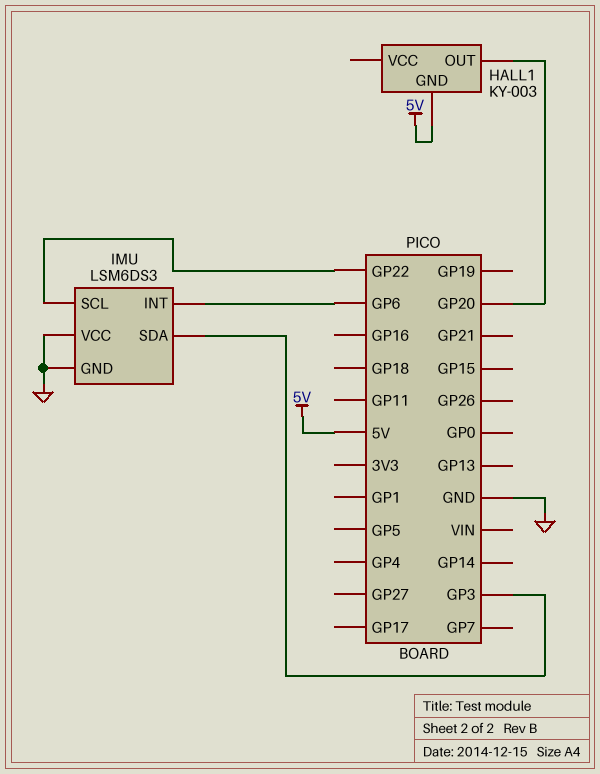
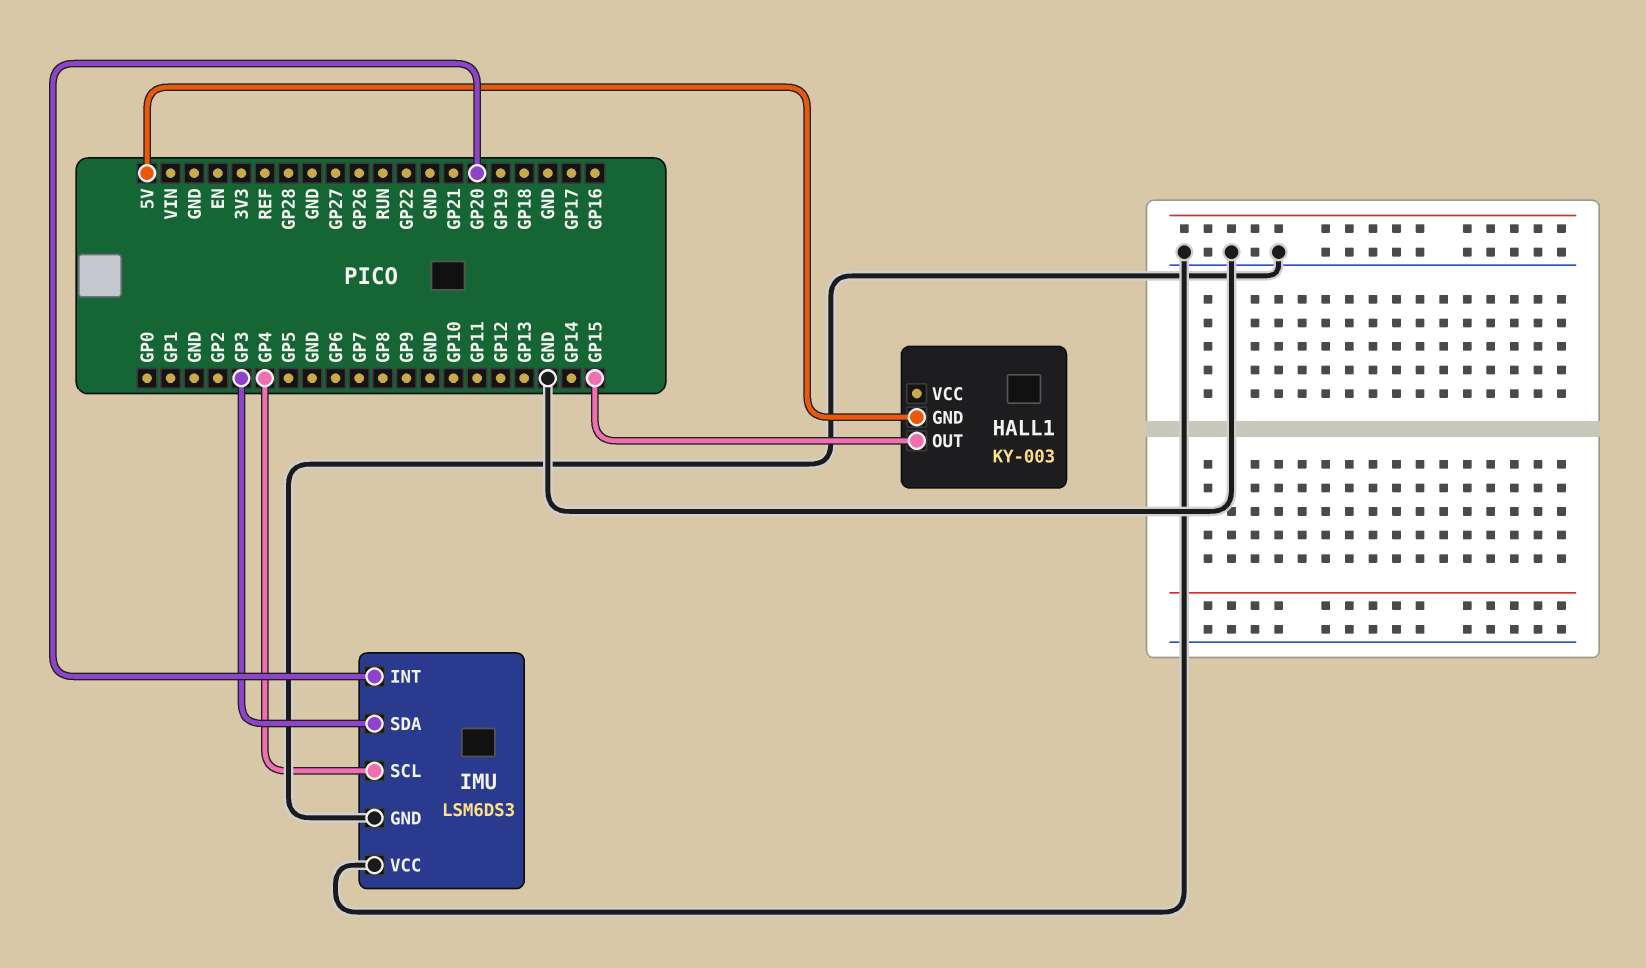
HALL1 pin OUT: GP20 -> GP15
IMU pin INT: GP6 -> GP20
IMU pin SCL: GP22 -> GP4

